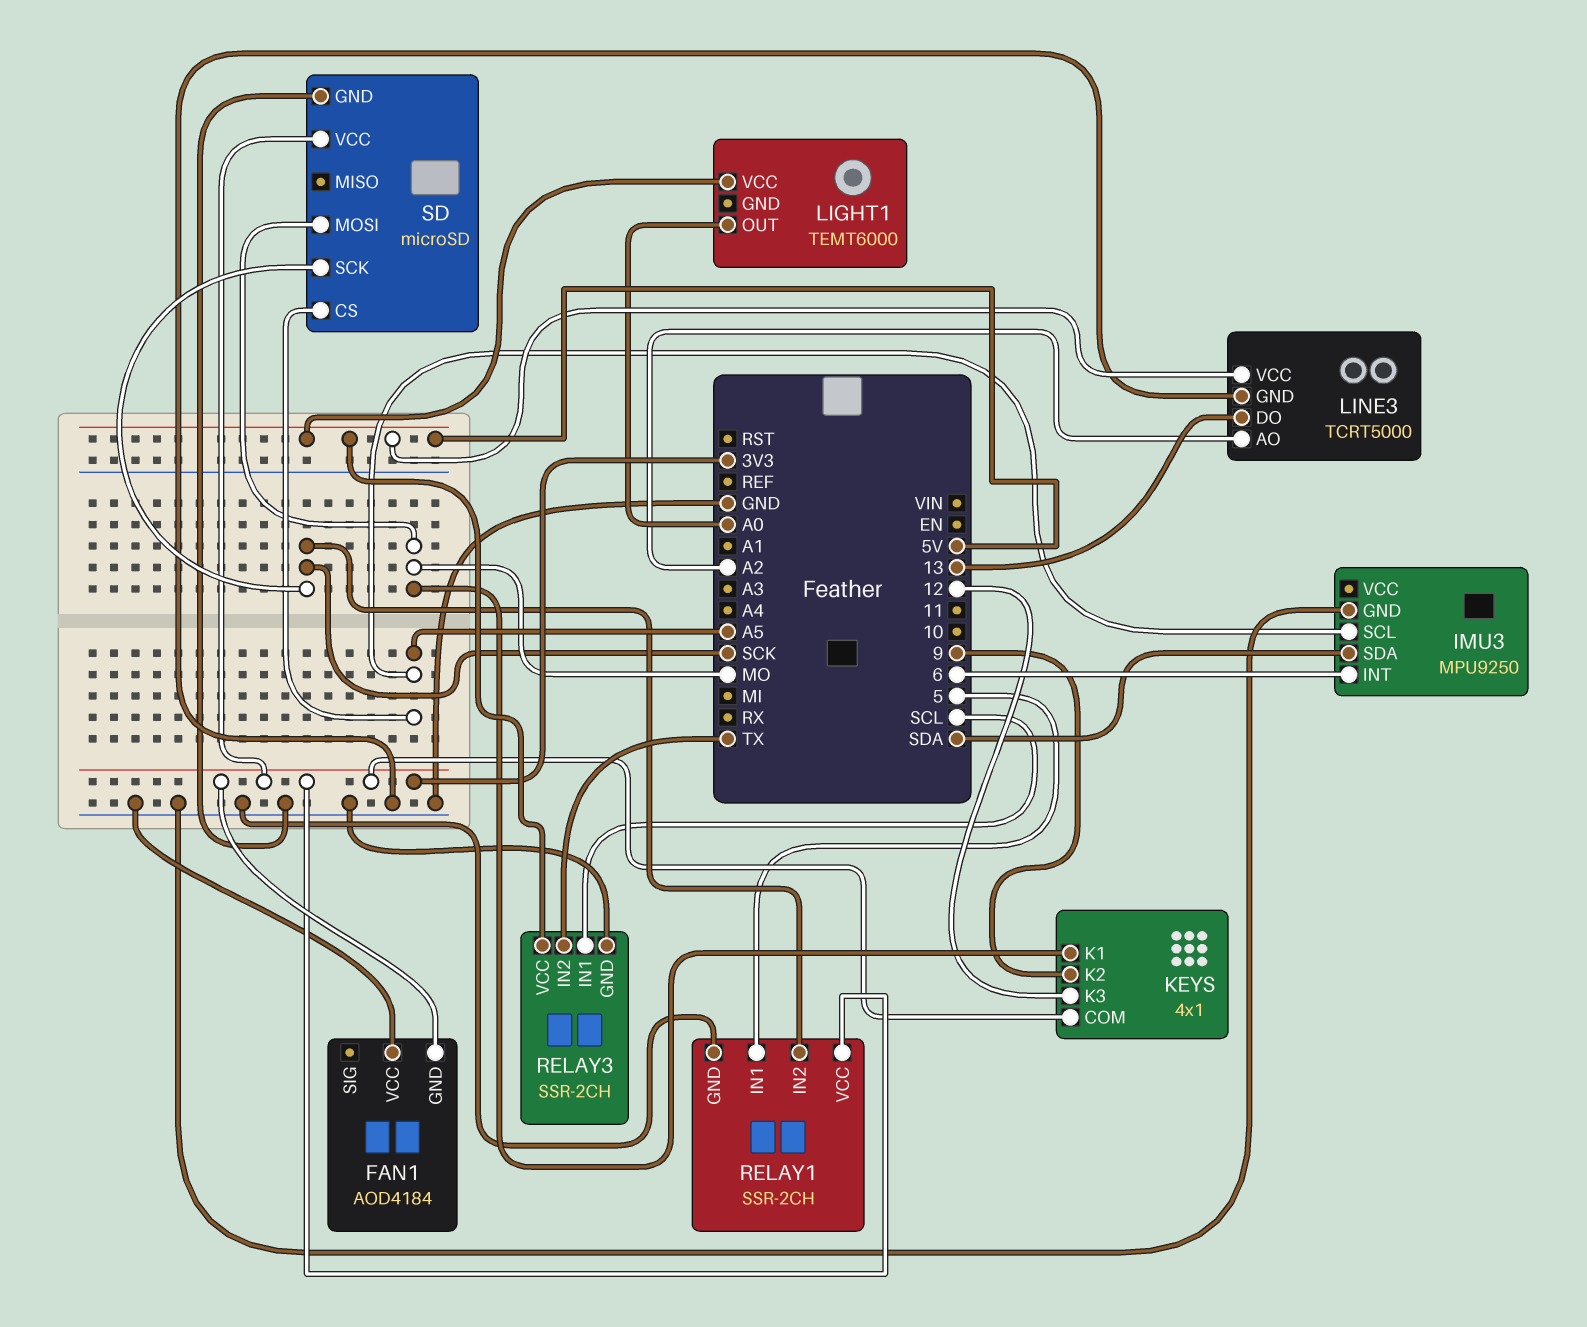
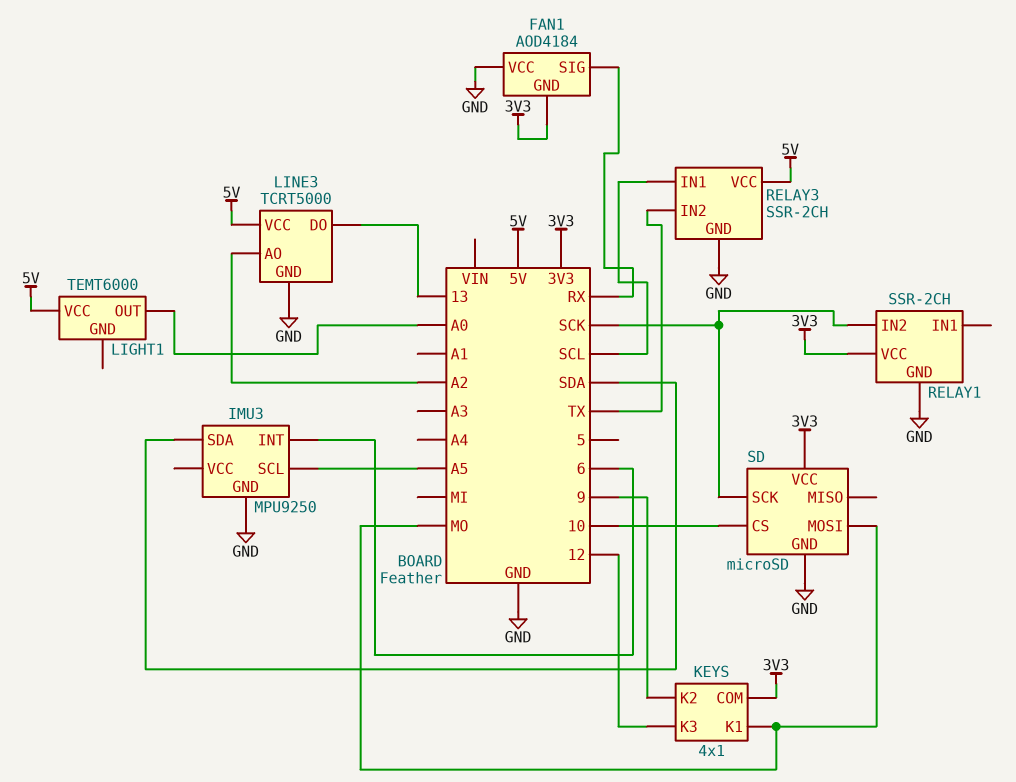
FAN1 pin SIG: none -> RX
RELAY1 pin IN1: 5 -> none
SD pin CS: A5 -> 10

